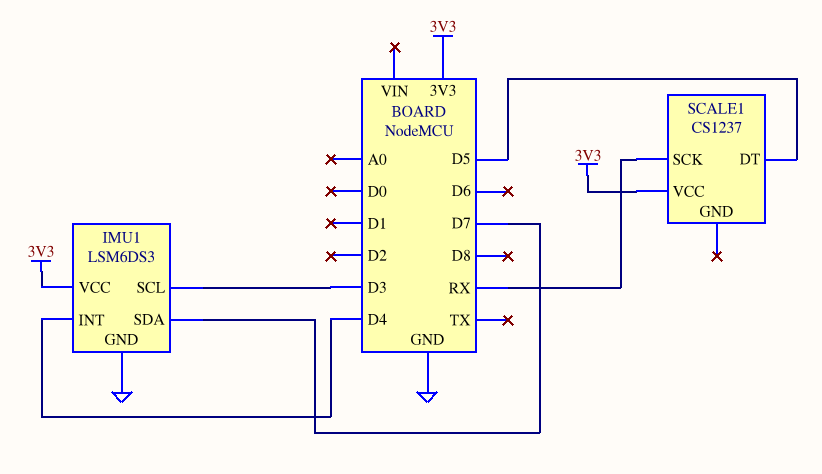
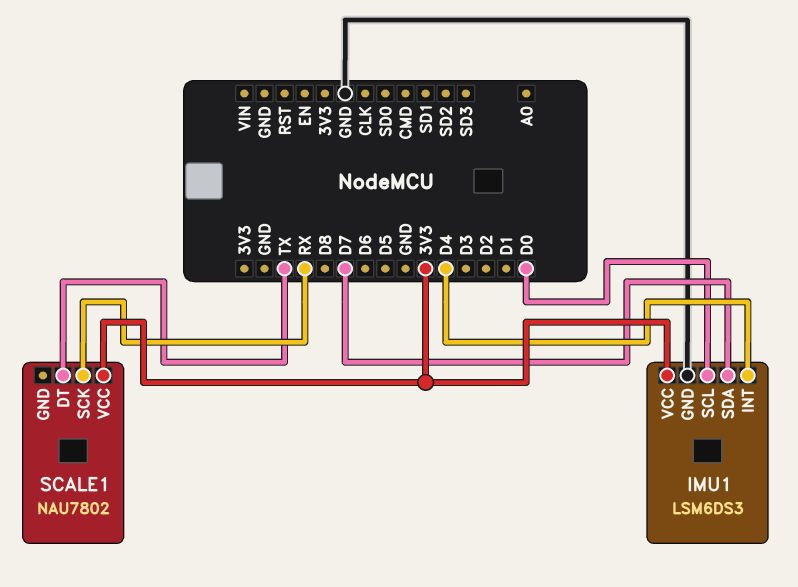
IMU1 pin SCL: D3 -> D0
SCALE1: CS1237 -> NAU7802
SCALE1 pin DT: D5 -> TX

